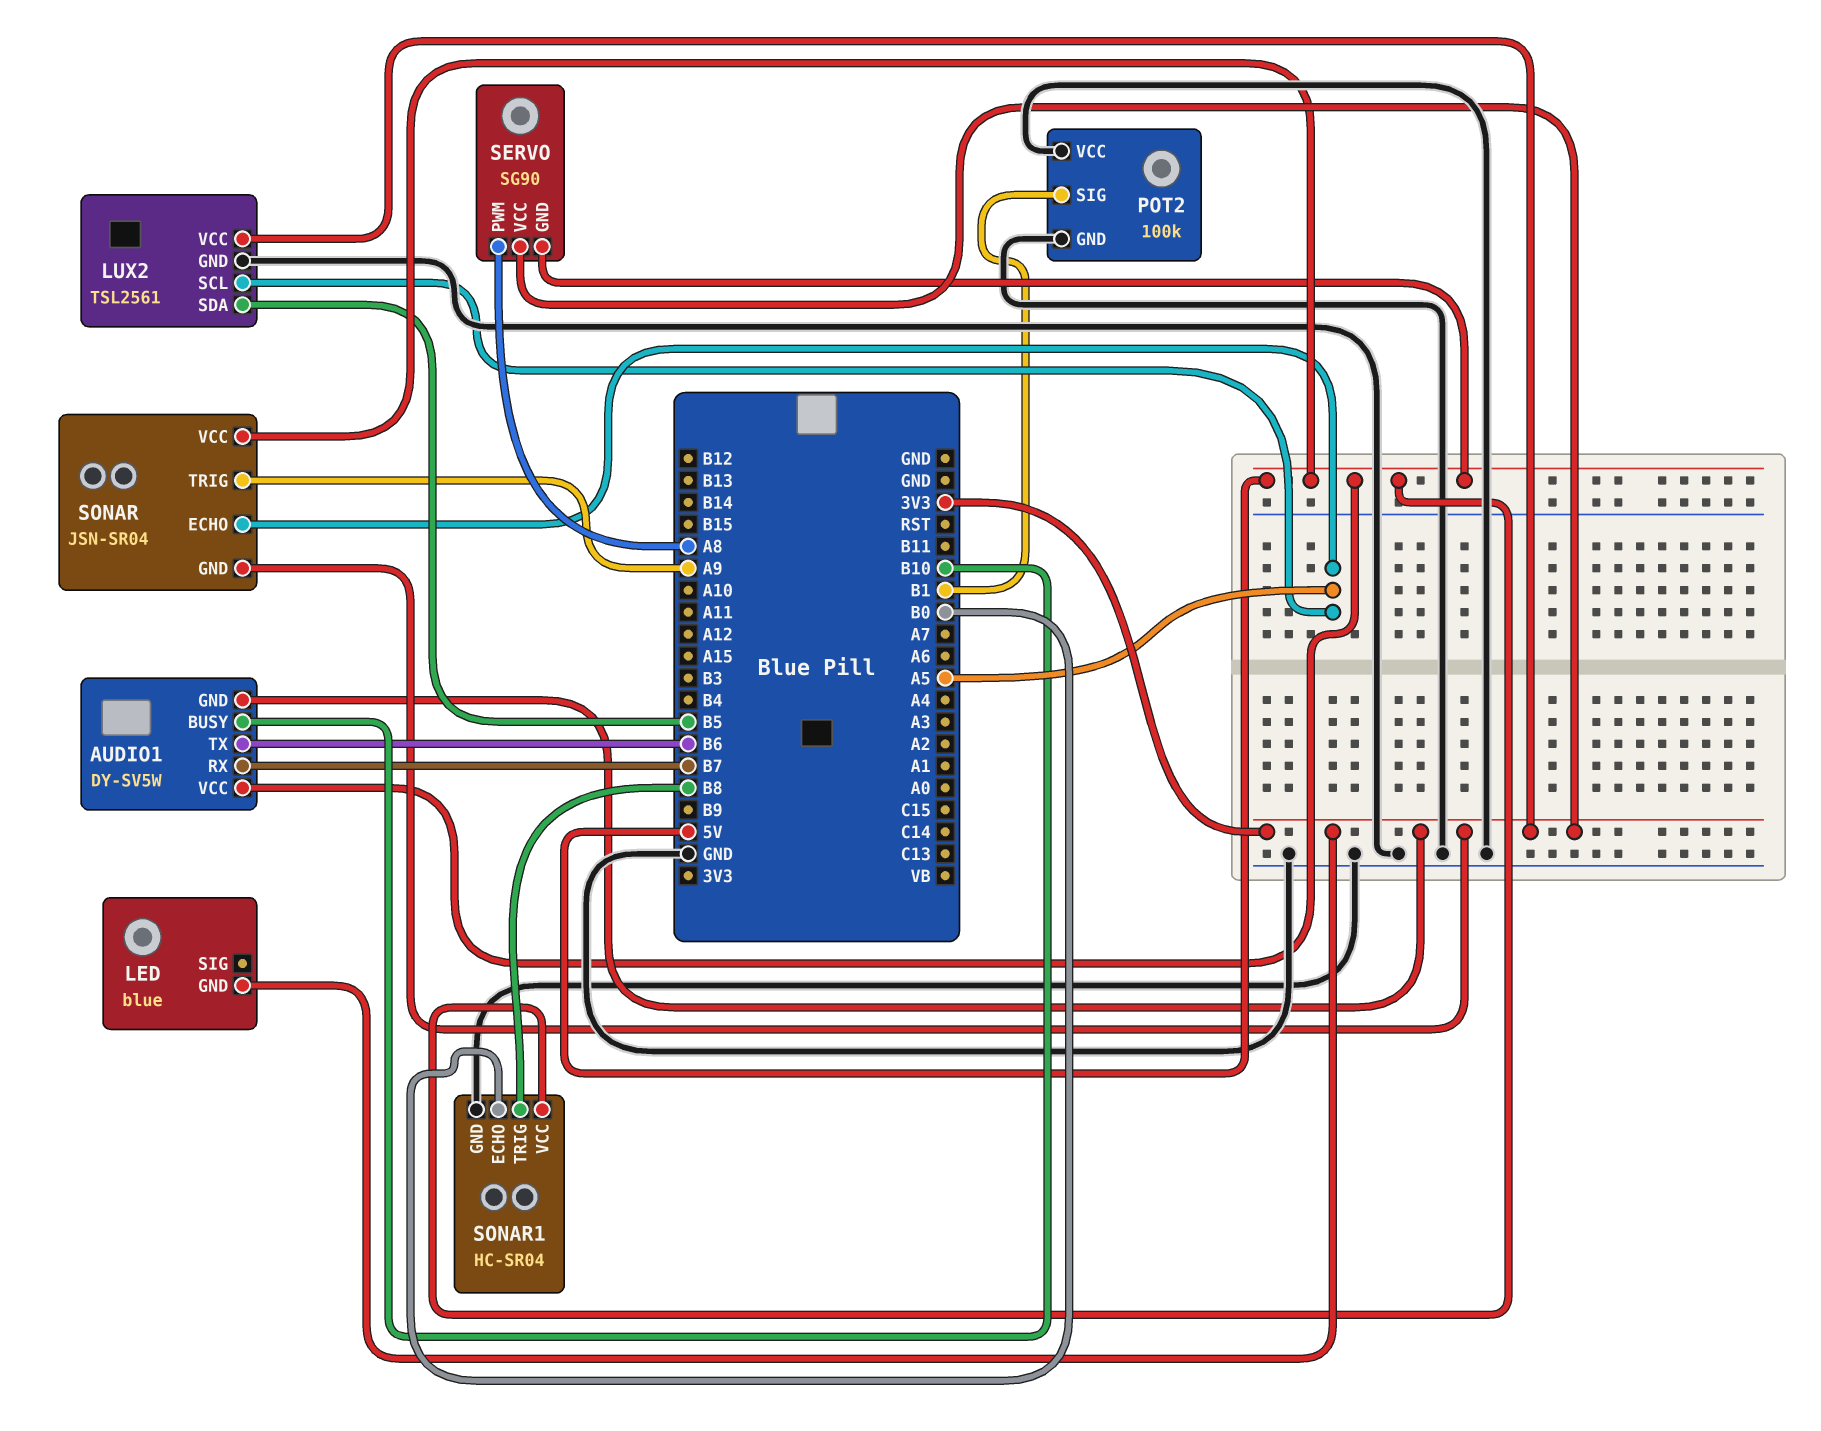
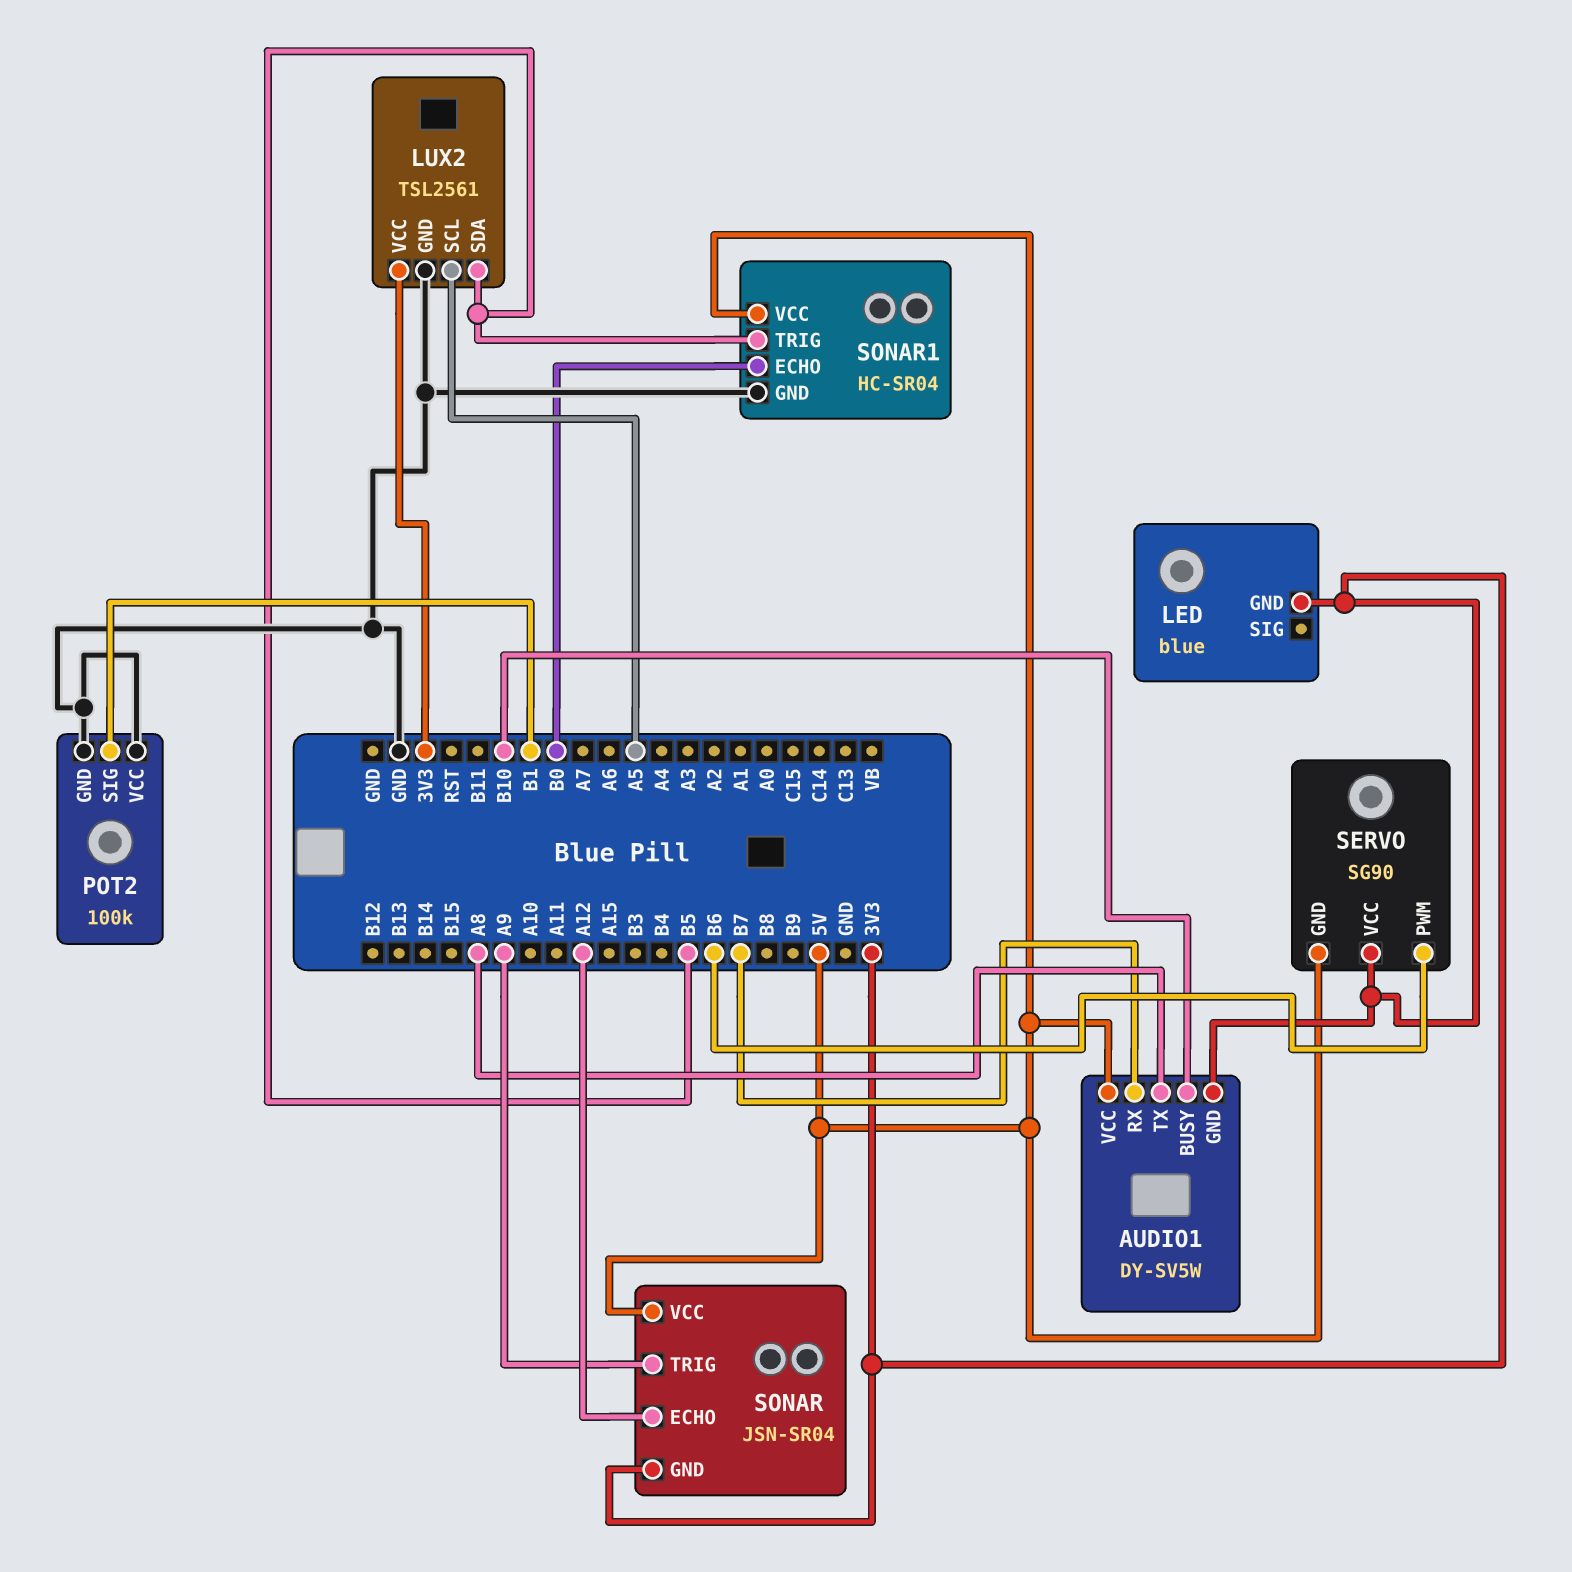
AUDIO1 pin TX: B6 -> A8
SERVO pin PWM: A8 -> B6
SONAR pin ECHO: A5 -> A12
SONAR1 pin TRIG: B8 -> B5

